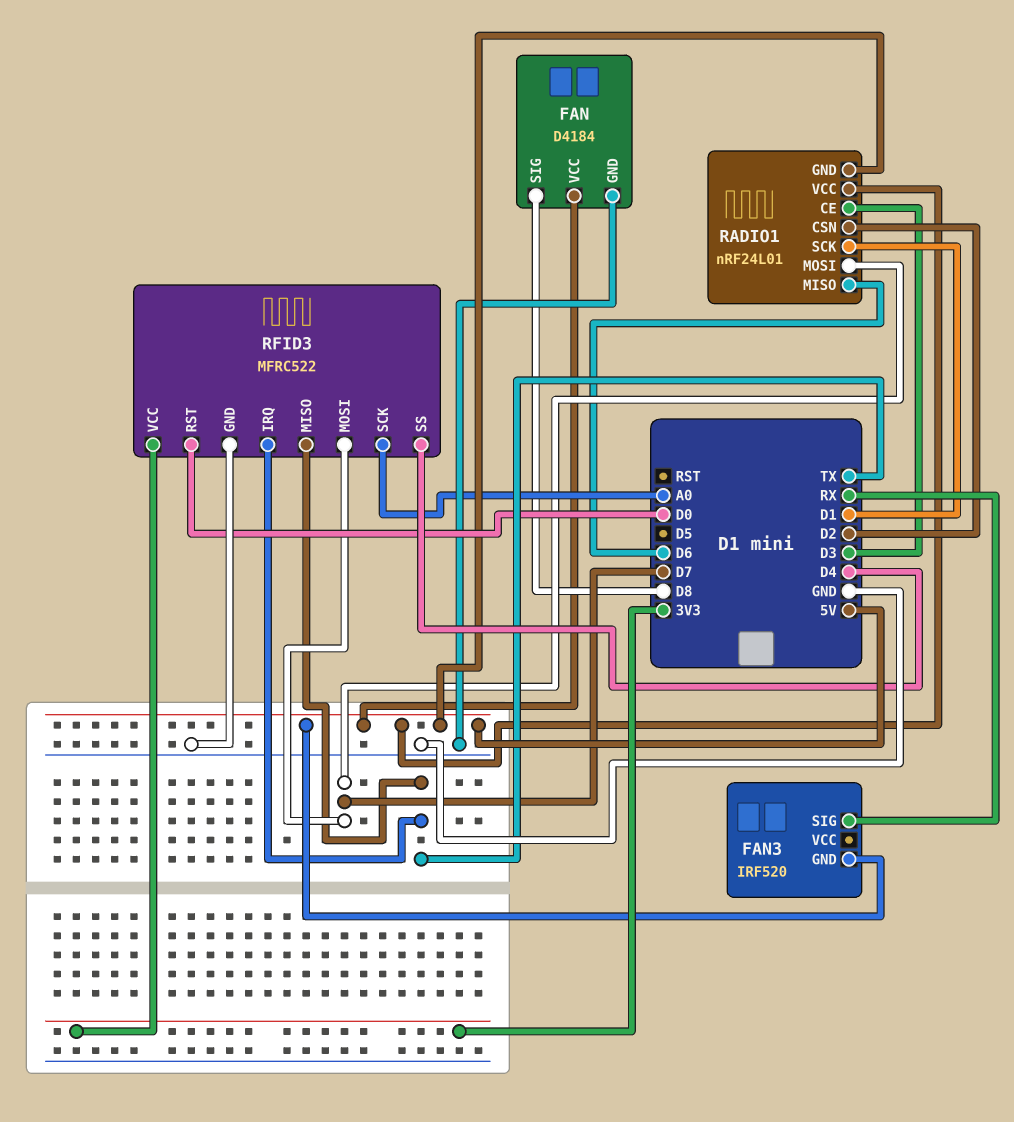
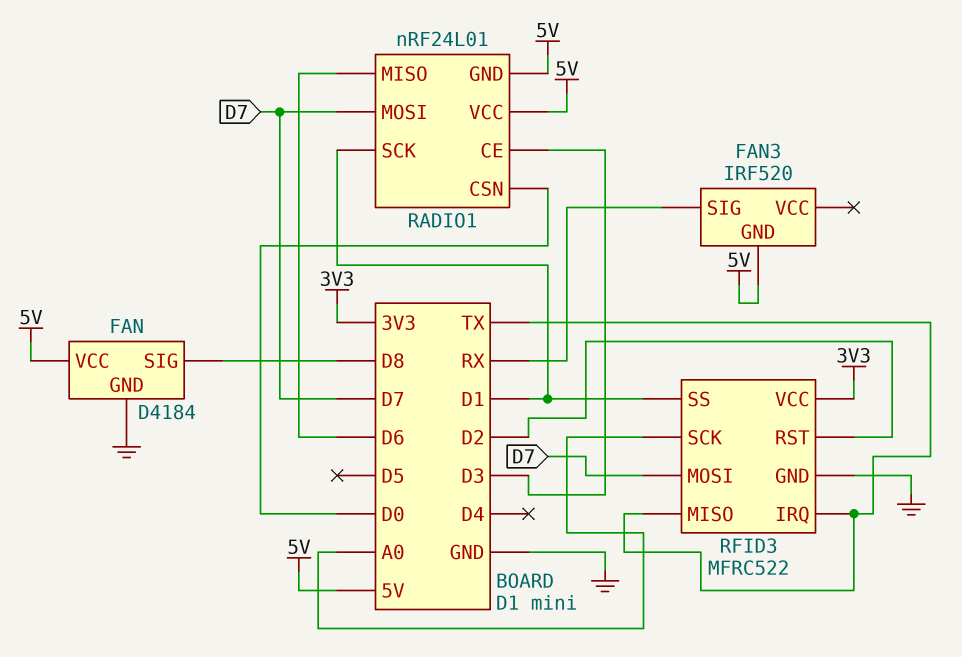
RADIO1 pin CSN: D2 -> D0
RFID3 pin RST: D0 -> D2
RFID3 pin SS: D4 -> D1

